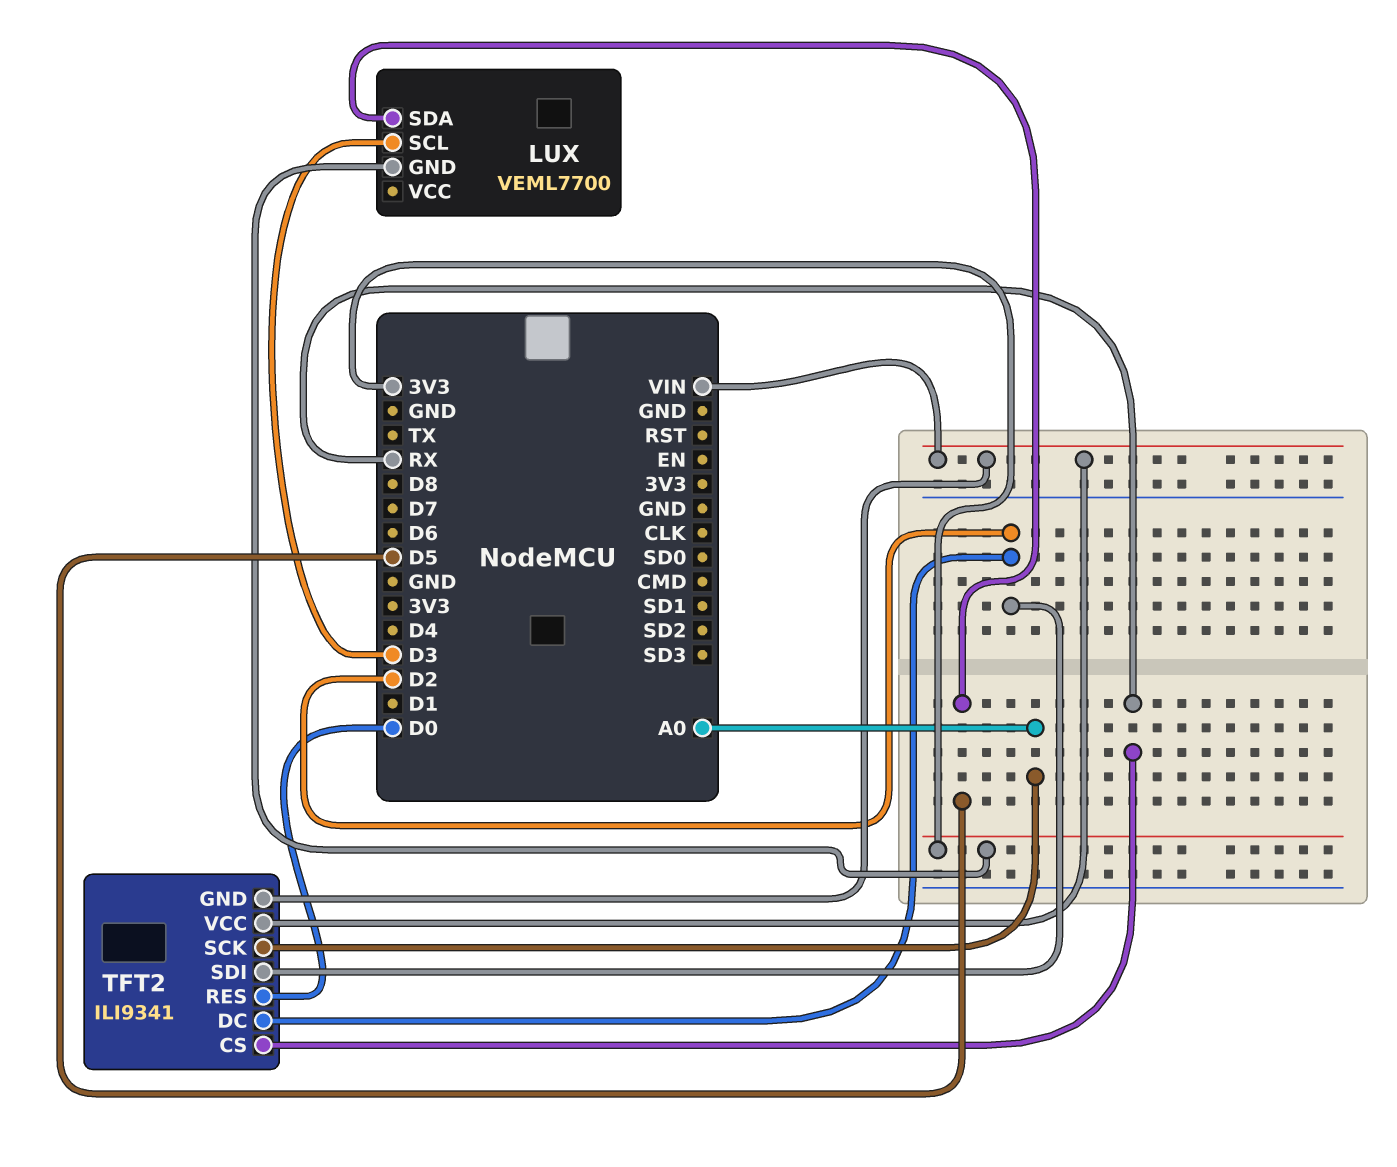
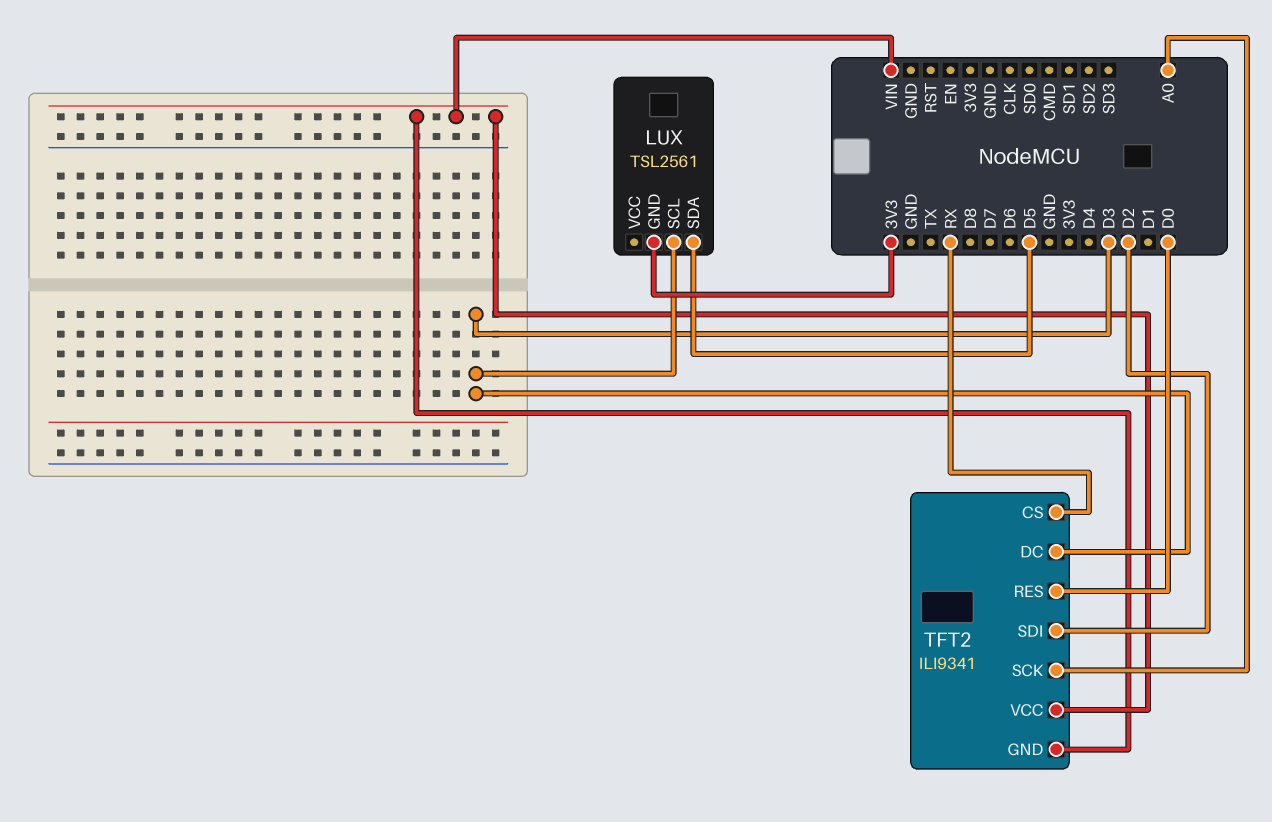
LUX: VEML7700 -> TSL2561
TFT2 pin DC: D2 -> D3

